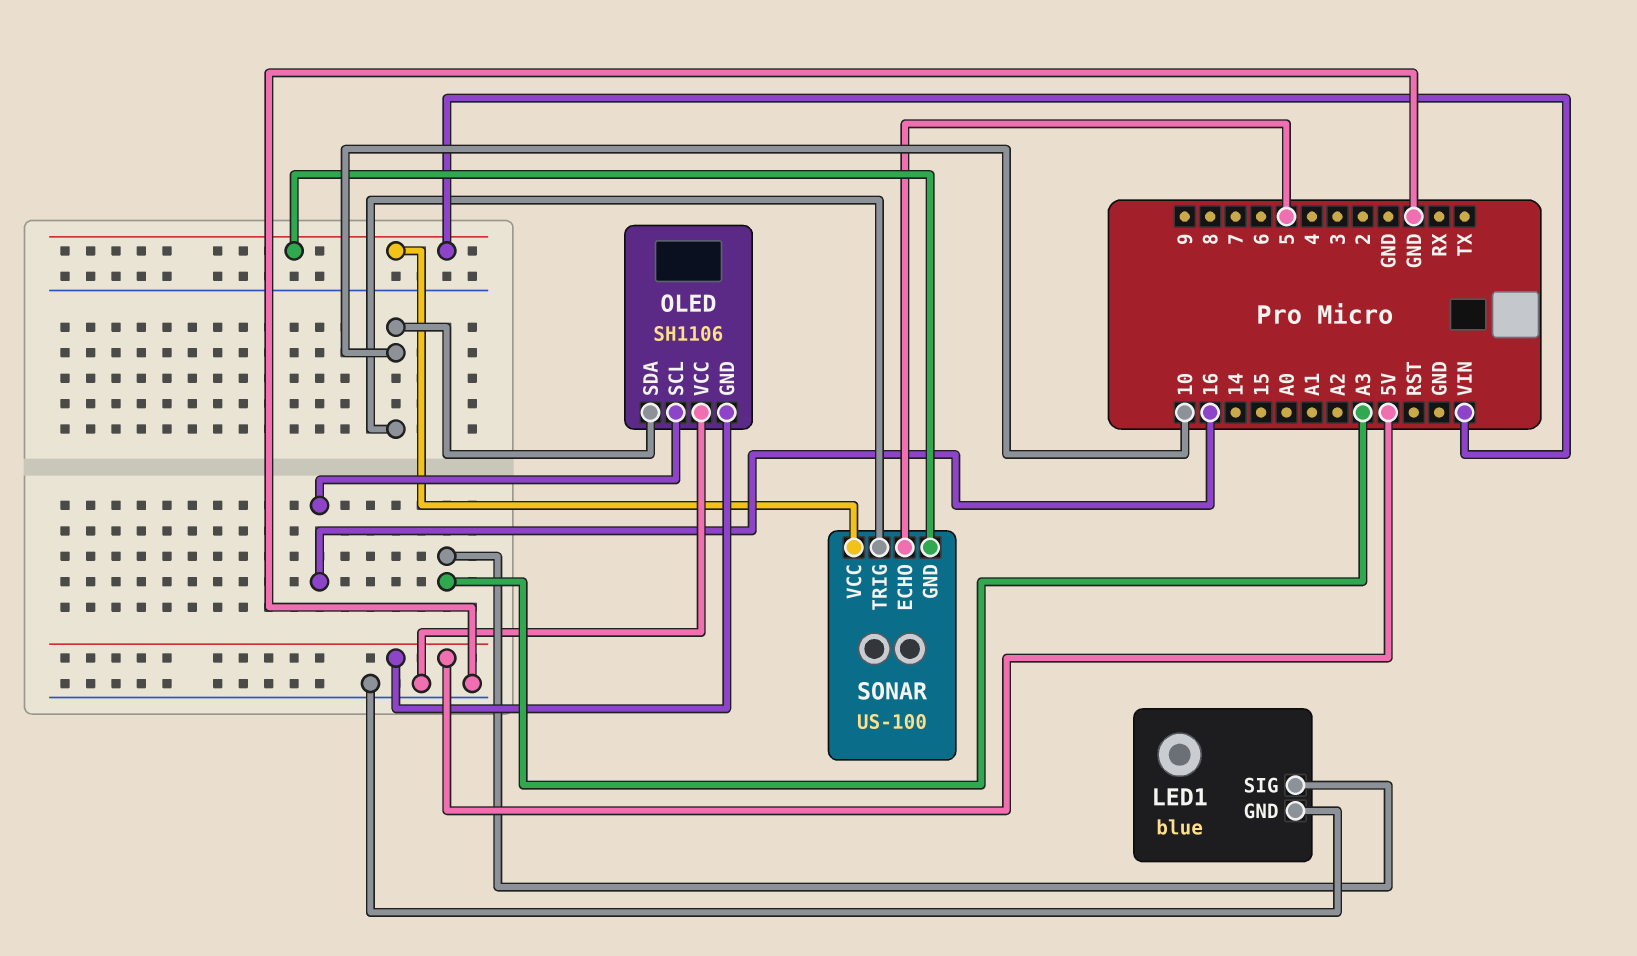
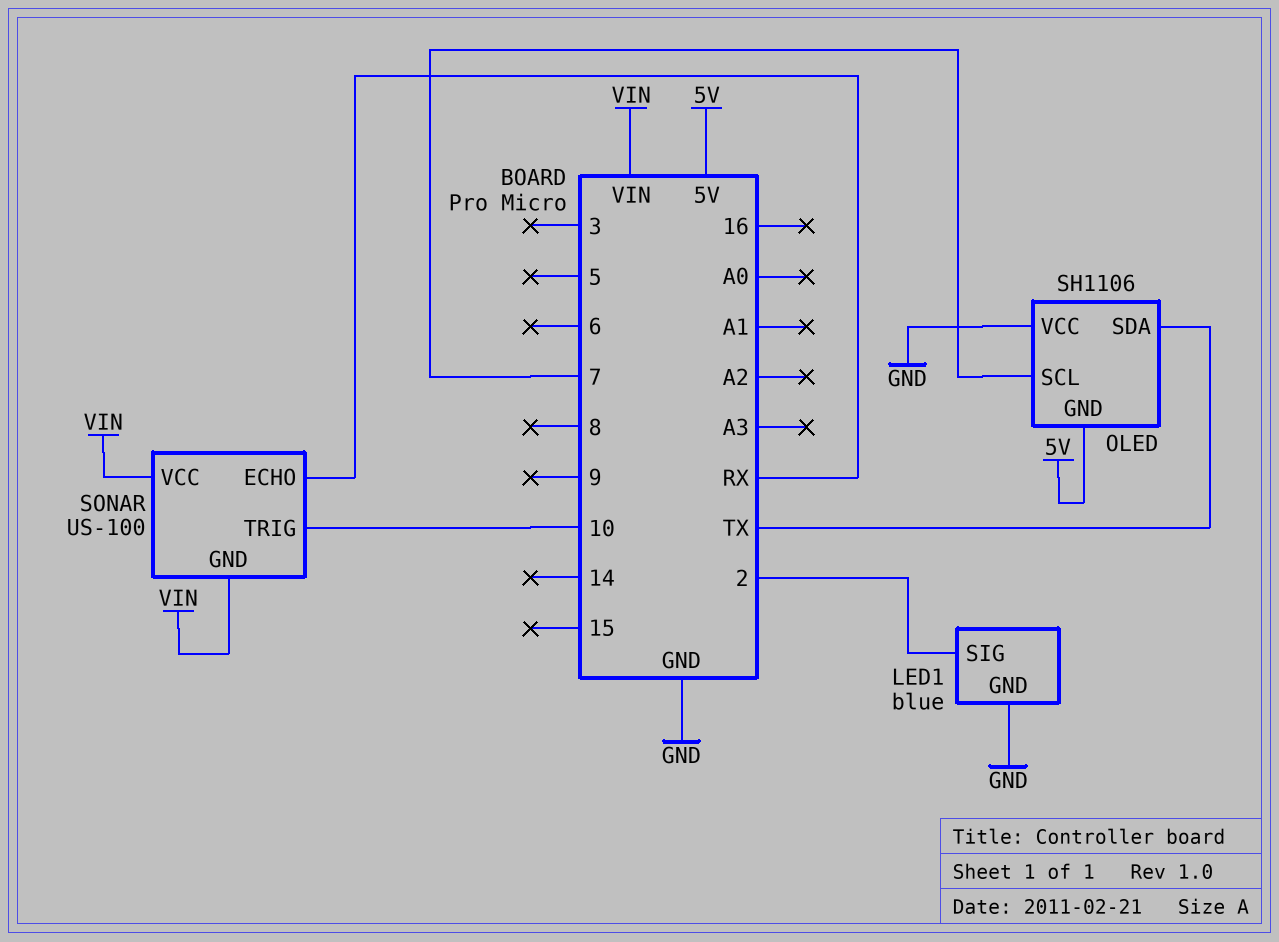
LED1 pin SIG: A3 -> 2
OLED pin SCL: 16 -> 7
OLED pin SDA: 10 -> TX
SONAR pin ECHO: 5 -> RX

